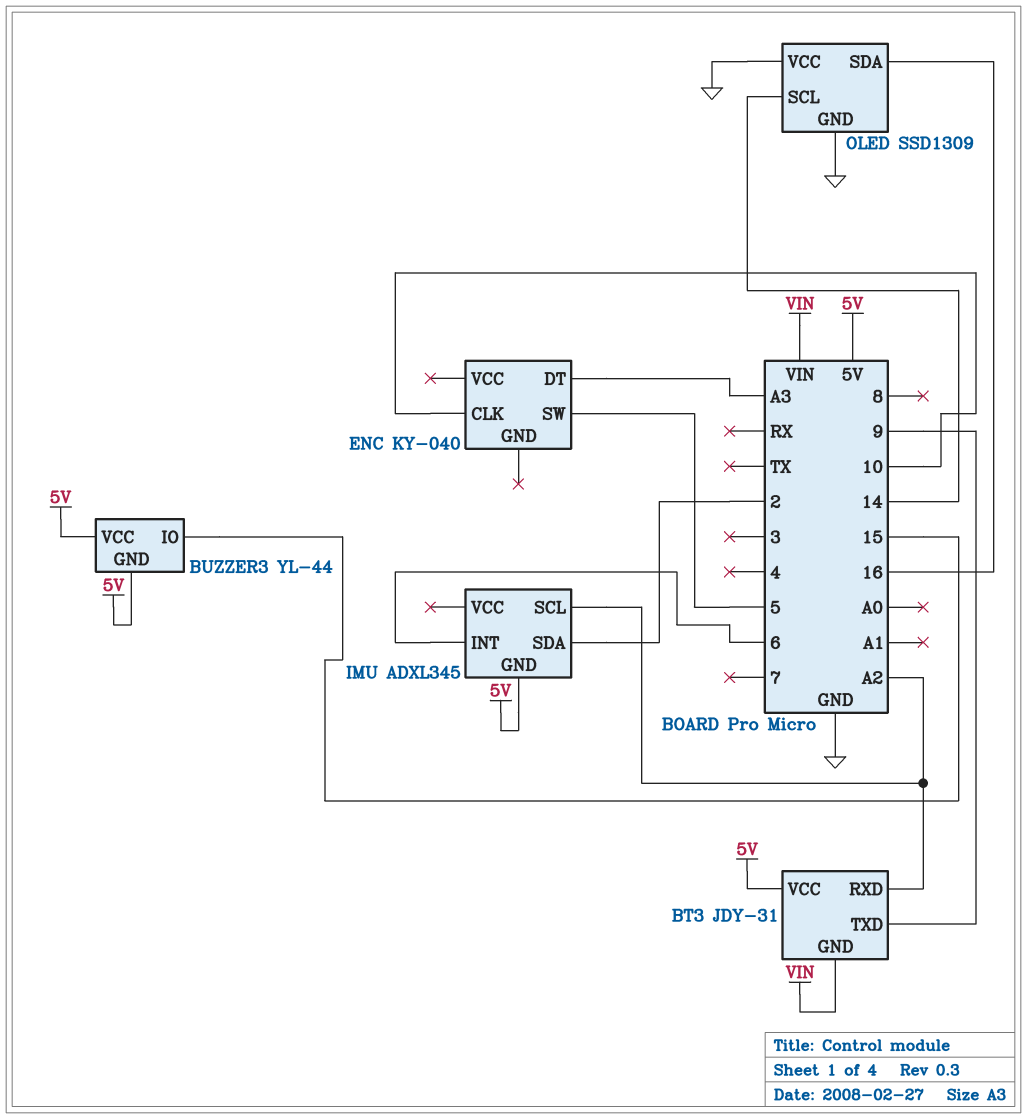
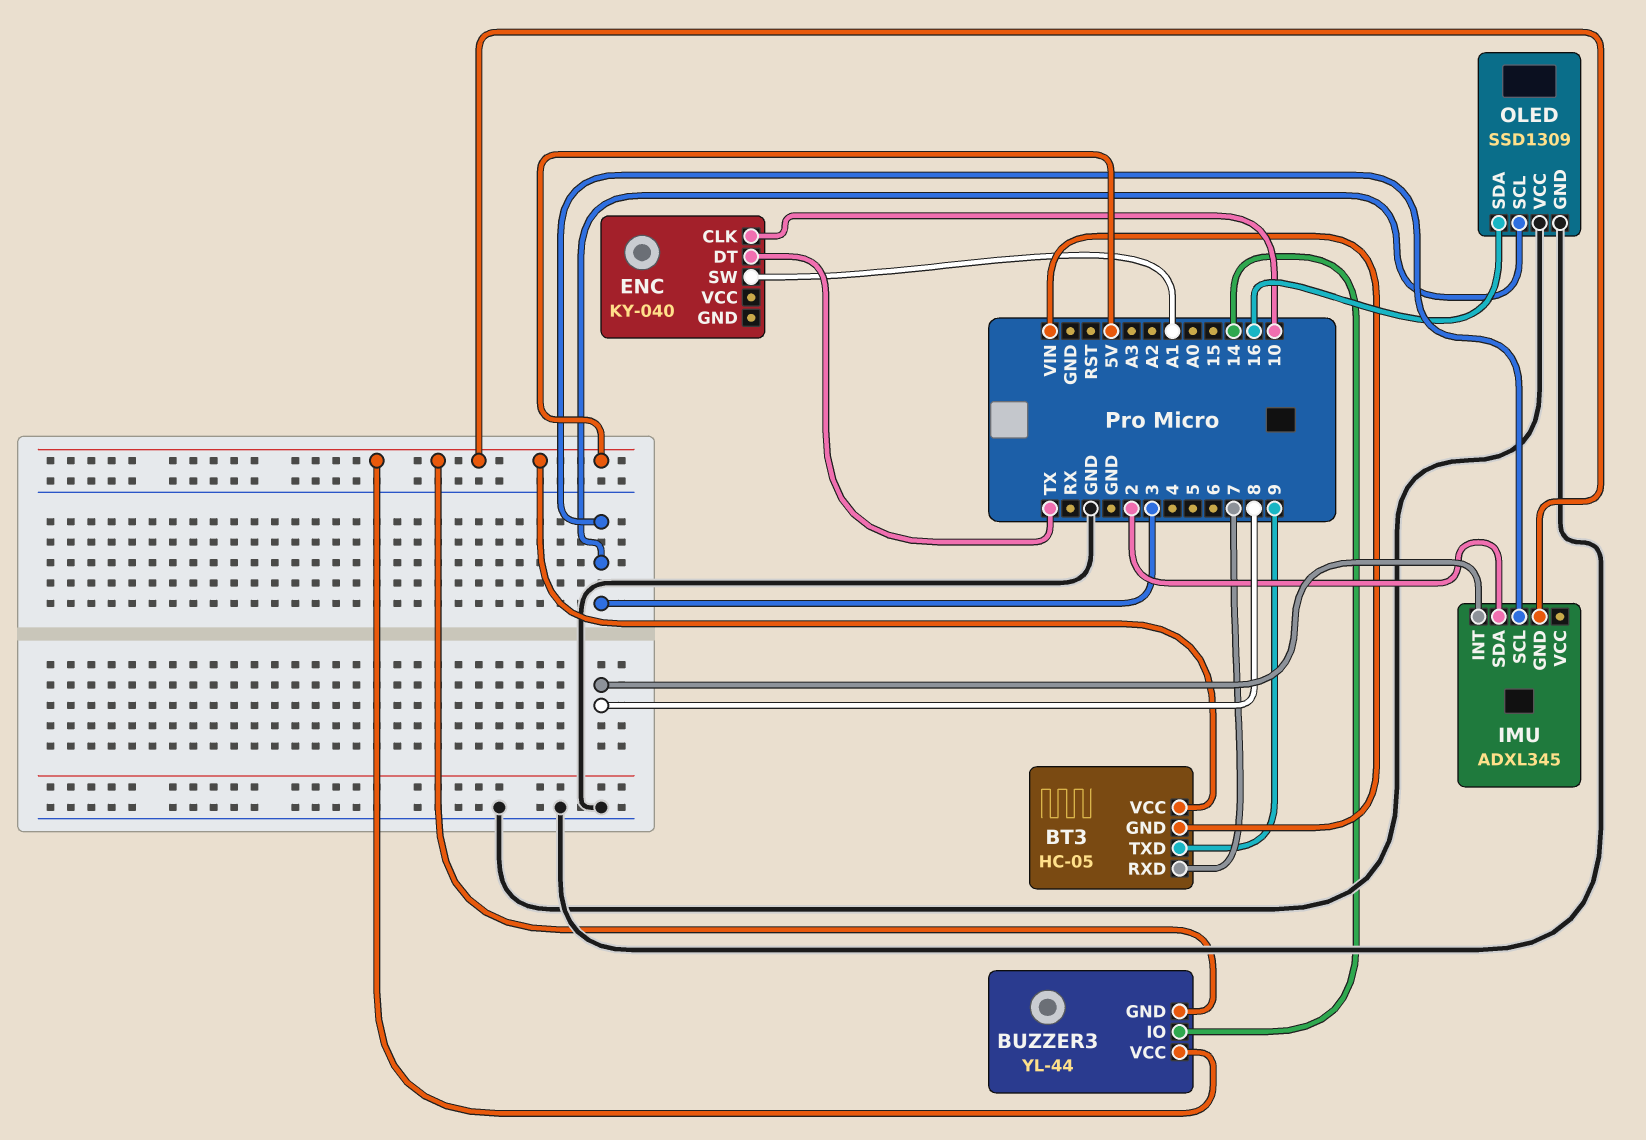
BT3: JDY-31 -> HC-05
BT3 pin RXD: A2 -> 7
BUZZER3 pin IO: 15 -> 14
ENC pin DT: A3 -> TX
ENC pin SW: 5 -> A1
IMU pin INT: 6 -> 8
IMU pin SCL: A2 -> 3
OLED pin SCL: 14 -> 3

